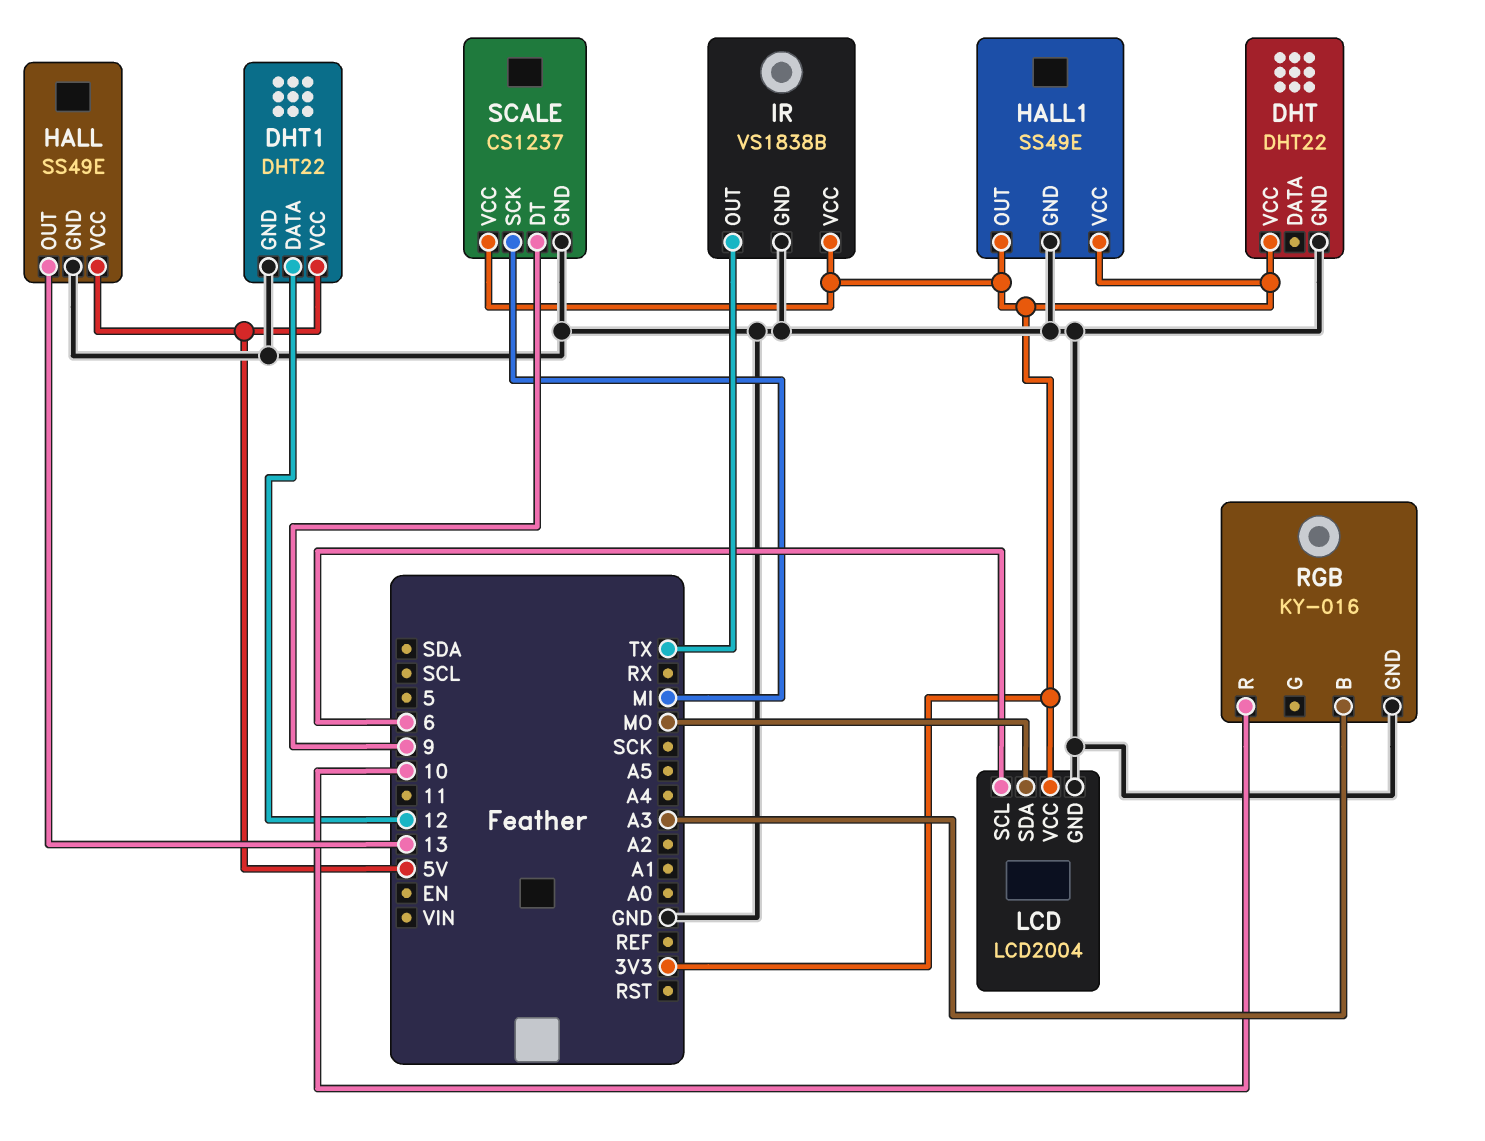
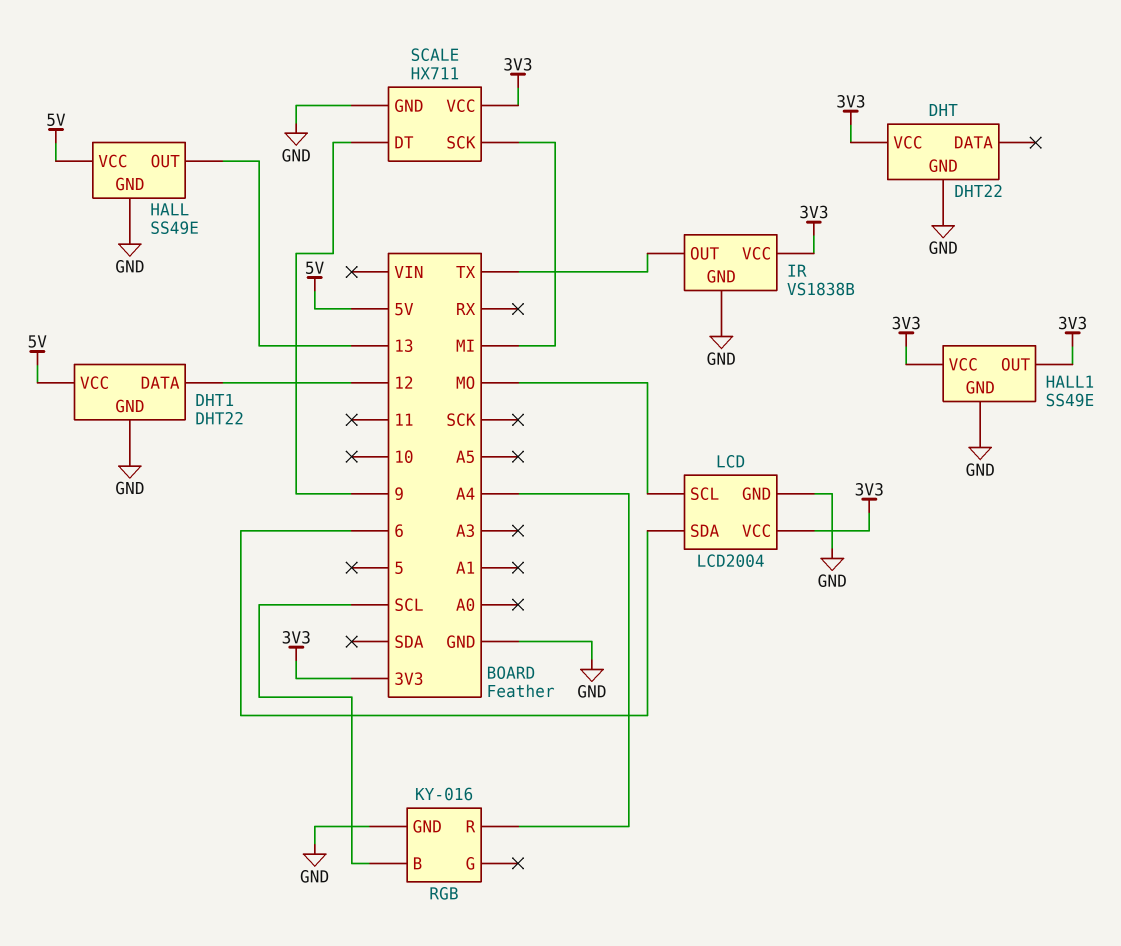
LCD pin SCL: 6 -> MO
LCD pin SDA: MO -> 6
RGB pin B: A3 -> SCL
RGB pin R: 10 -> A4
SCALE: CS1237 -> HX711

